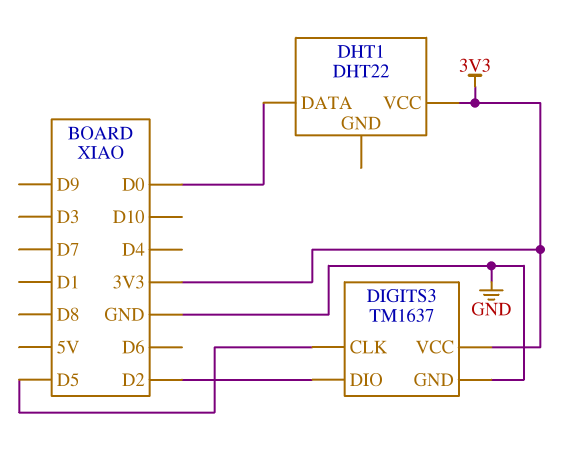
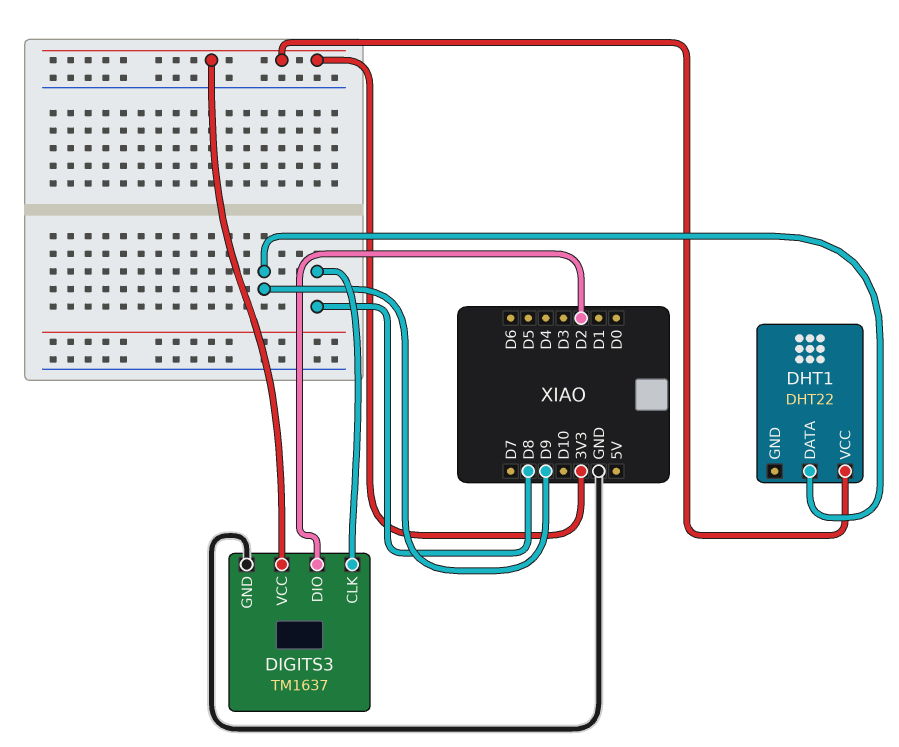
DHT1 pin DATA: D0 -> D9
DIGITS3 pin CLK: D5 -> D8

